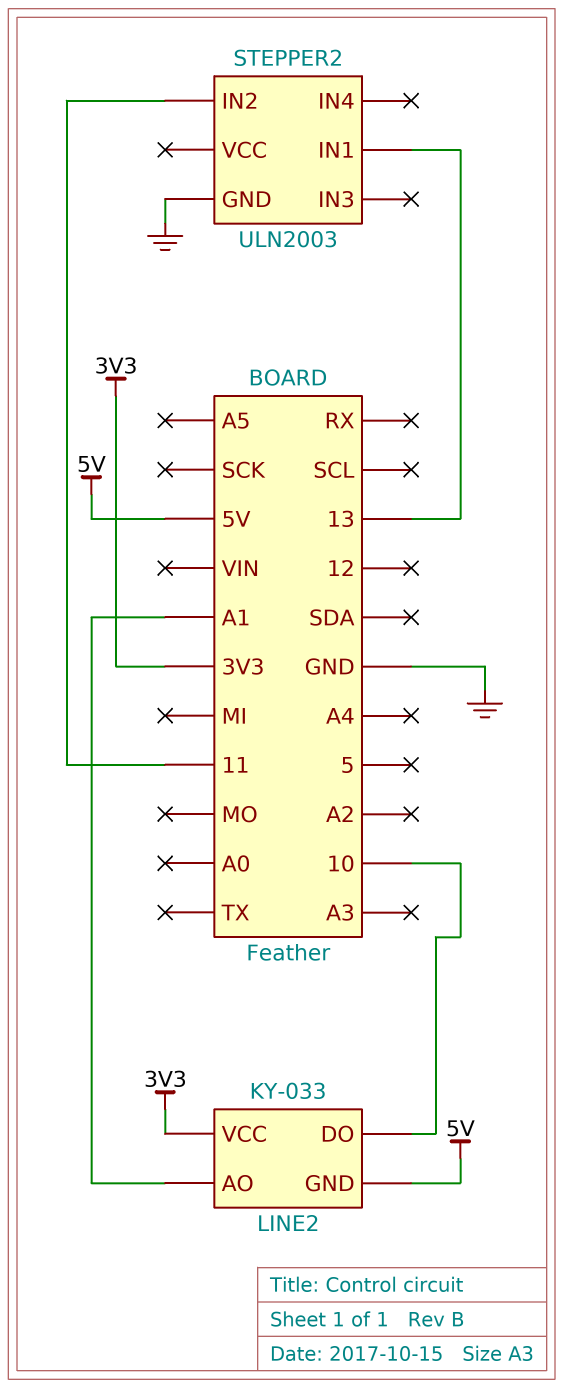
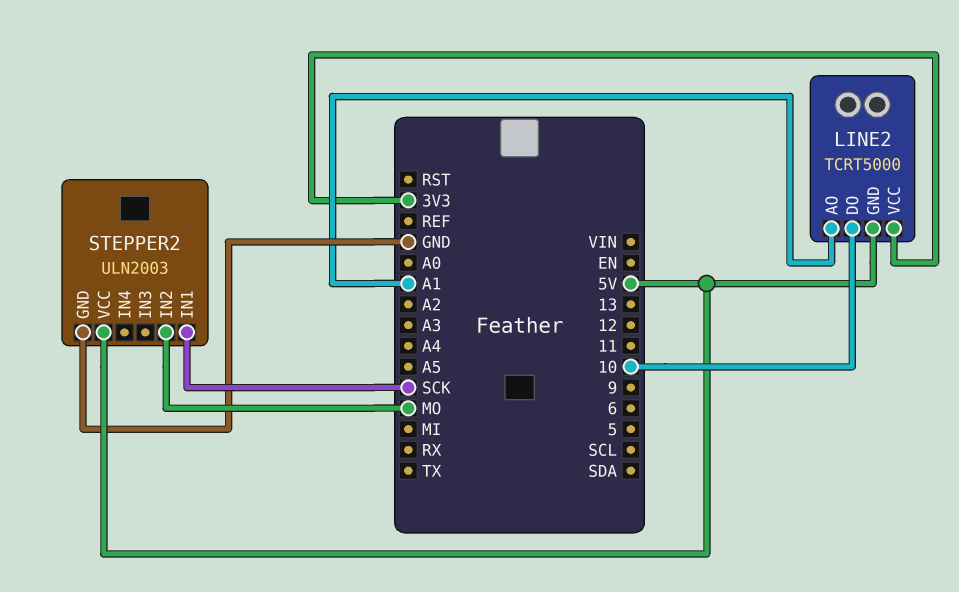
LINE2: KY-033 -> TCRT5000
STEPPER2 pin IN1: 13 -> SCK
STEPPER2 pin IN2: 11 -> MO
STEPPER2 pin VCC: none -> 5V

